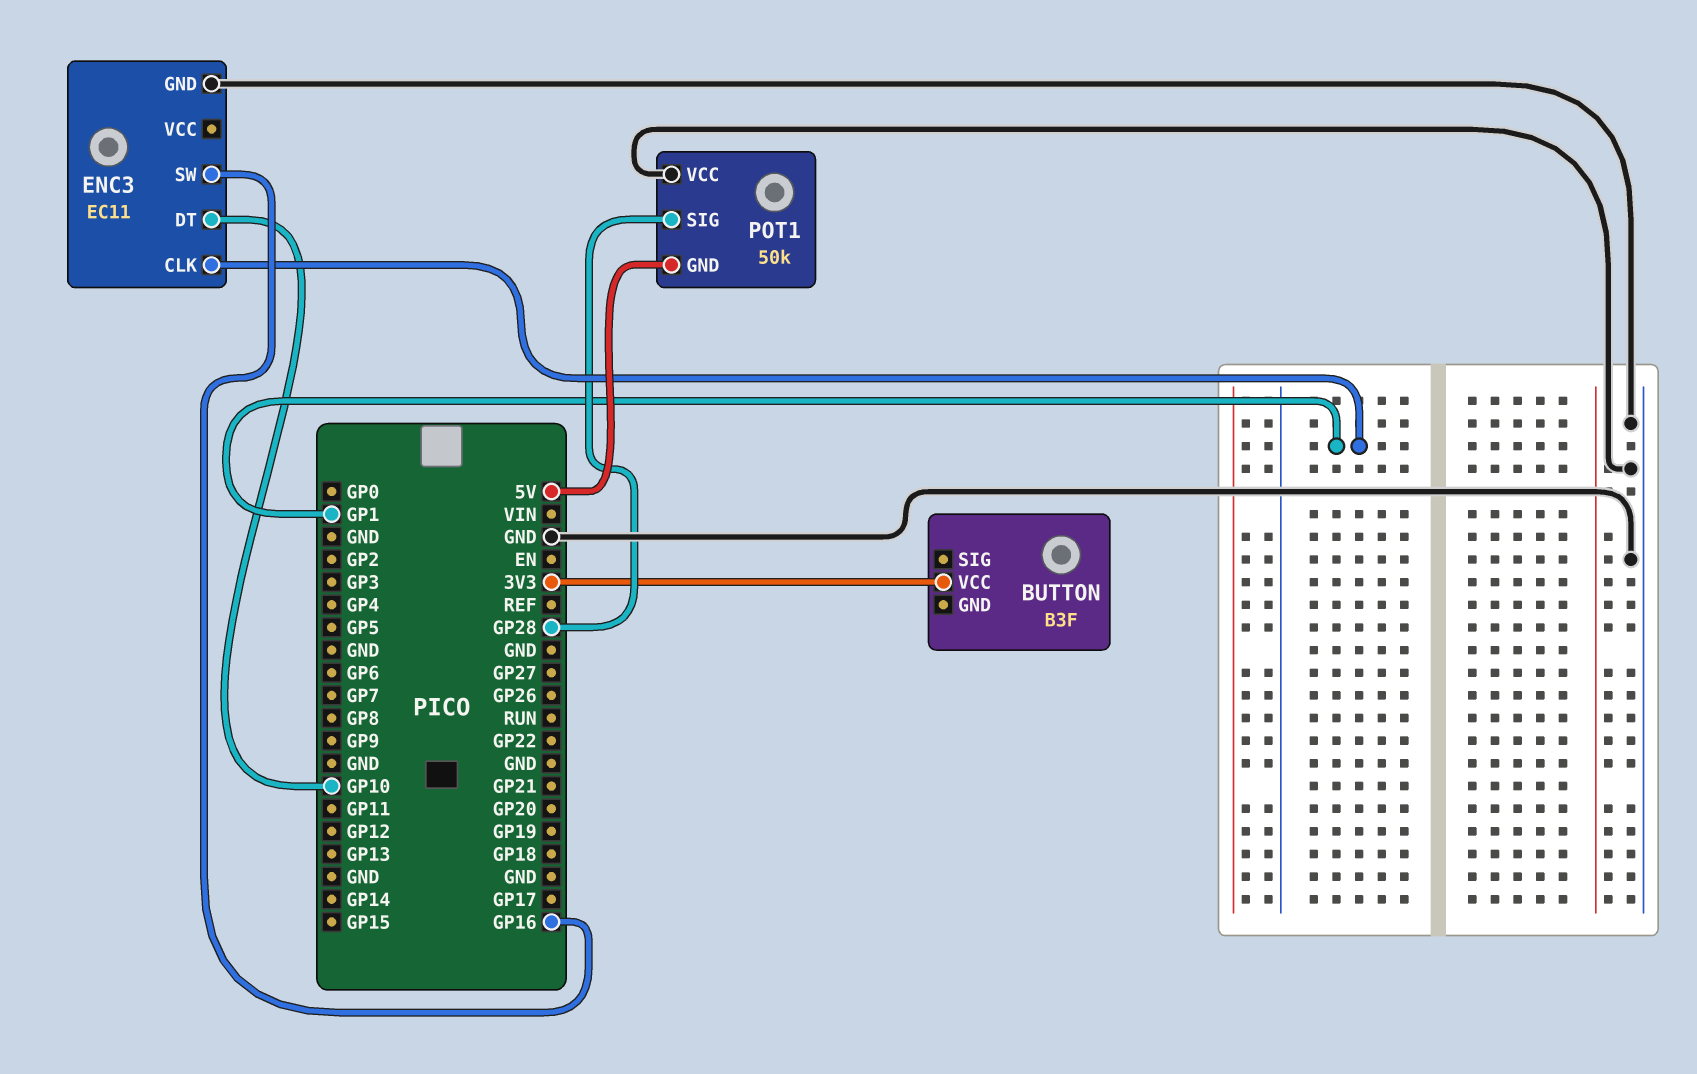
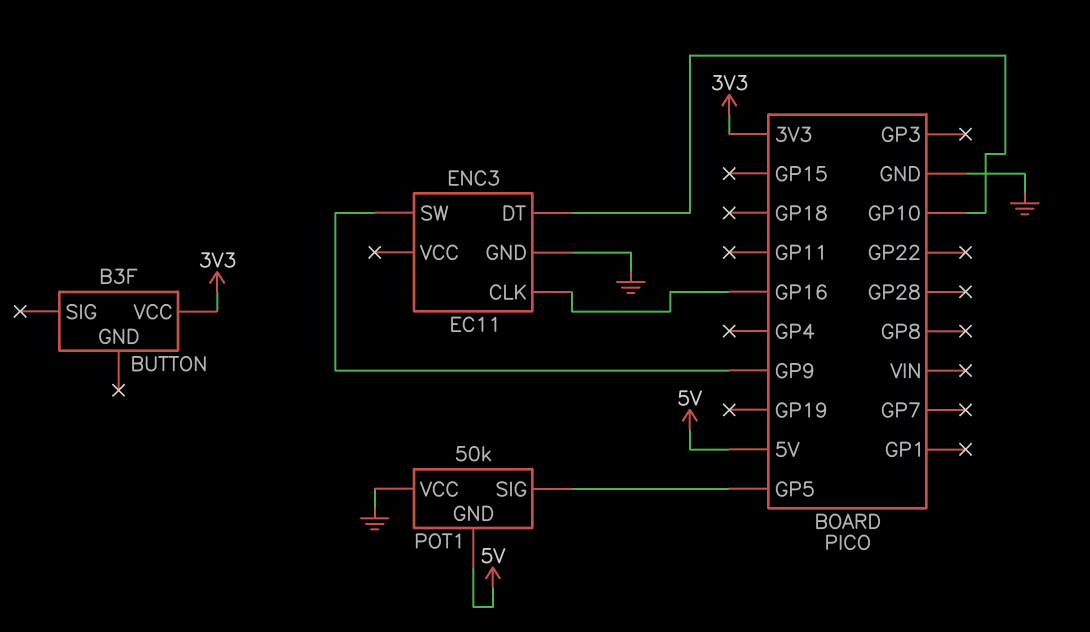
ENC3 pin CLK: GP1 -> GP16
ENC3 pin SW: GP16 -> GP9
POT1 pin SIG: GP28 -> GP5

